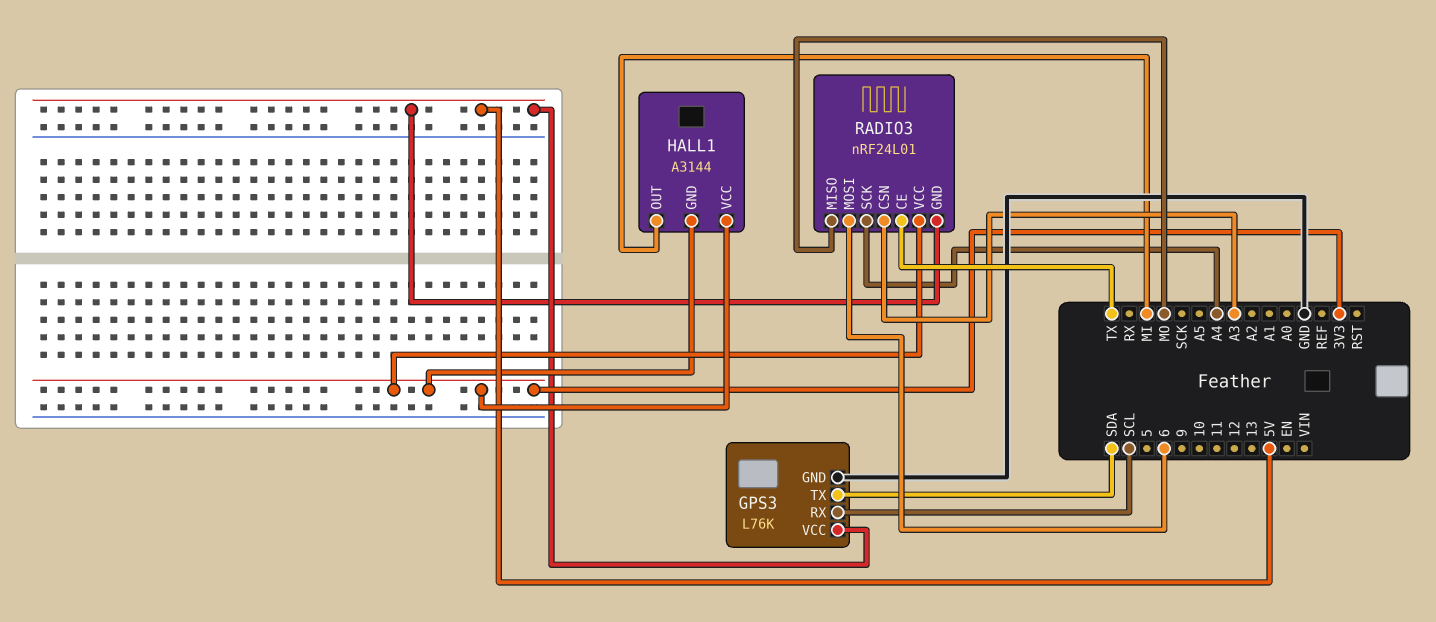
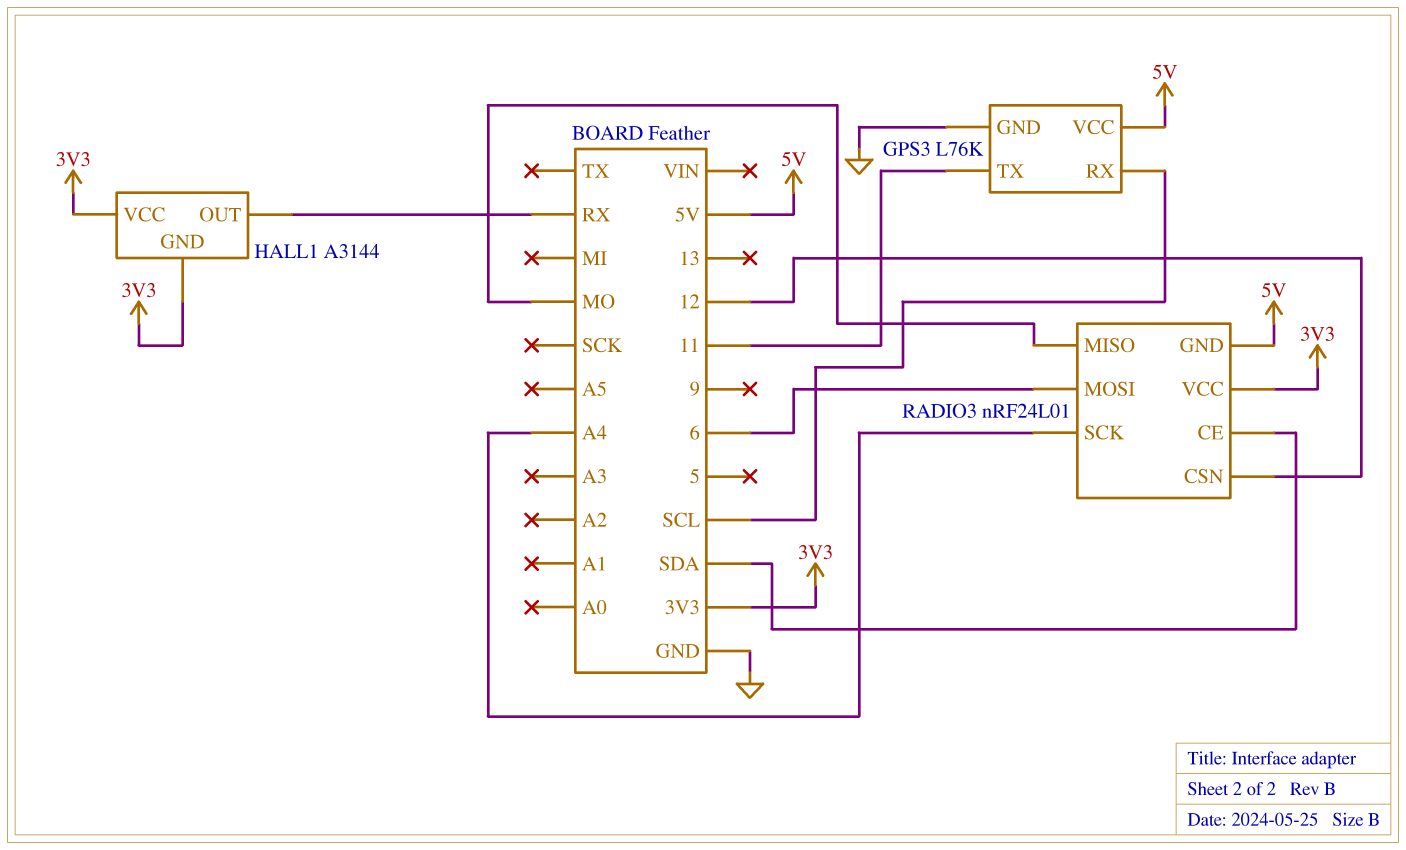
GPS3 pin TX: SDA -> 11
HALL1 pin OUT: MI -> RX
RADIO3 pin CE: TX -> SDA
RADIO3 pin CSN: A3 -> 12

